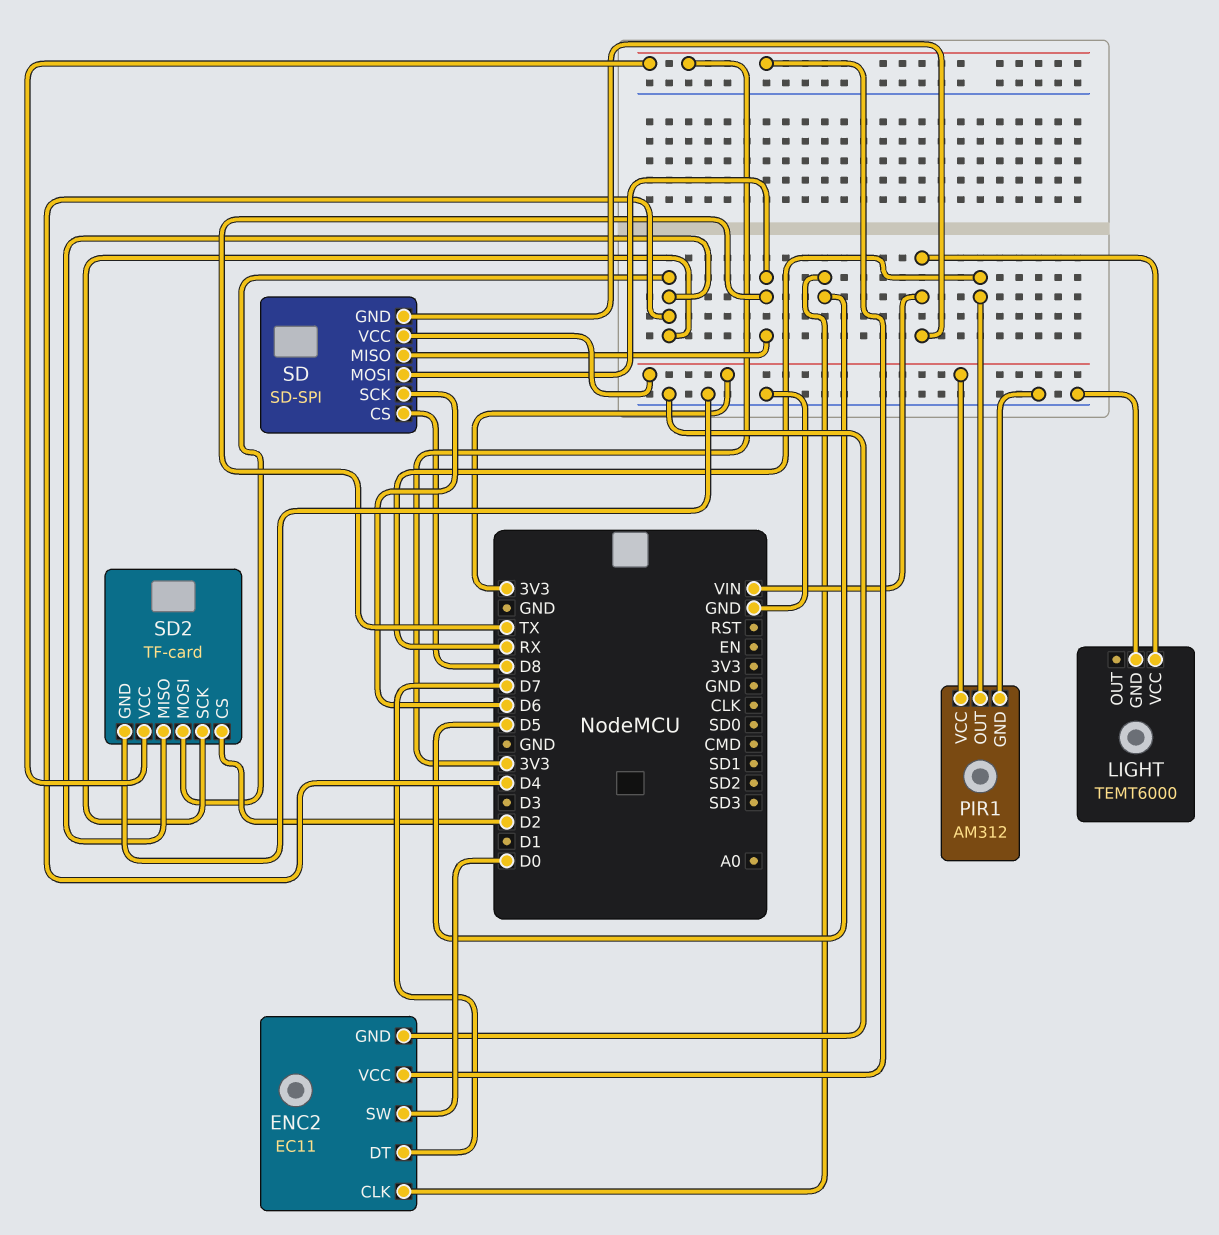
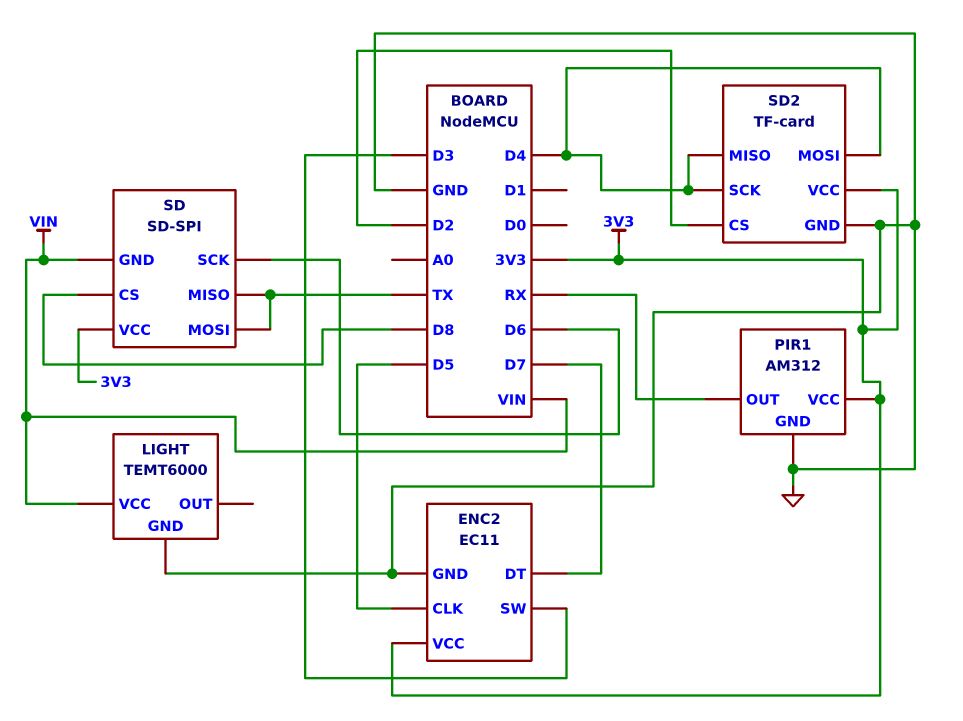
ENC2 pin SW: D0 -> D3

